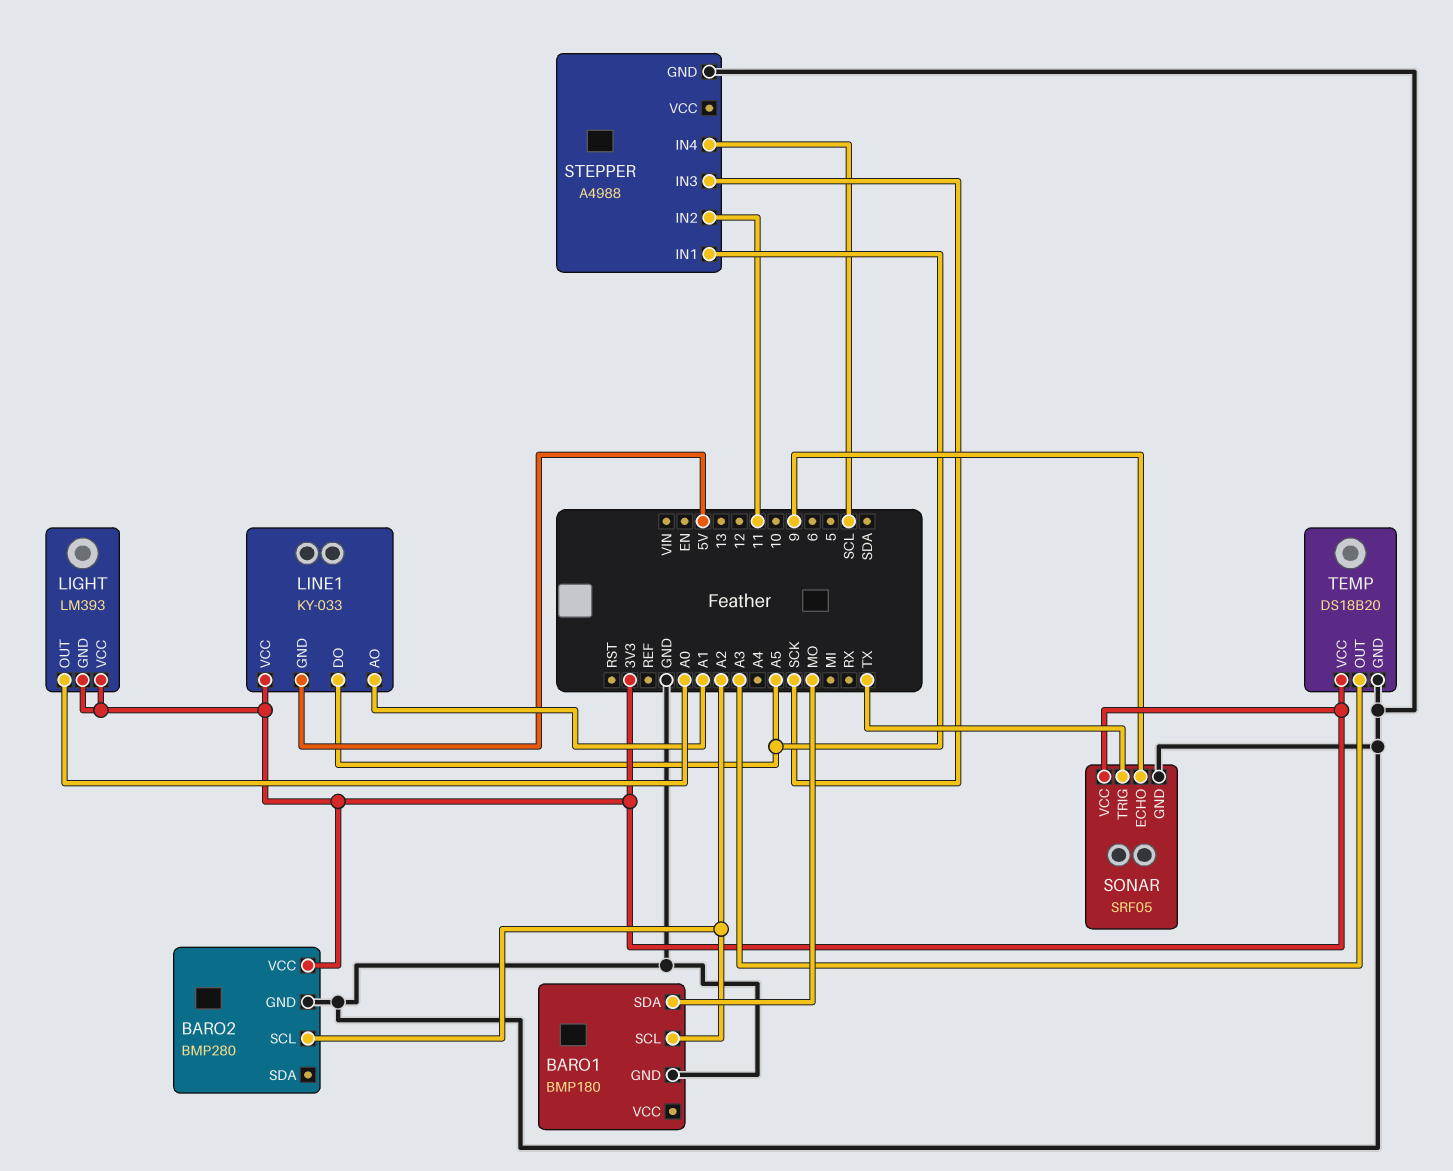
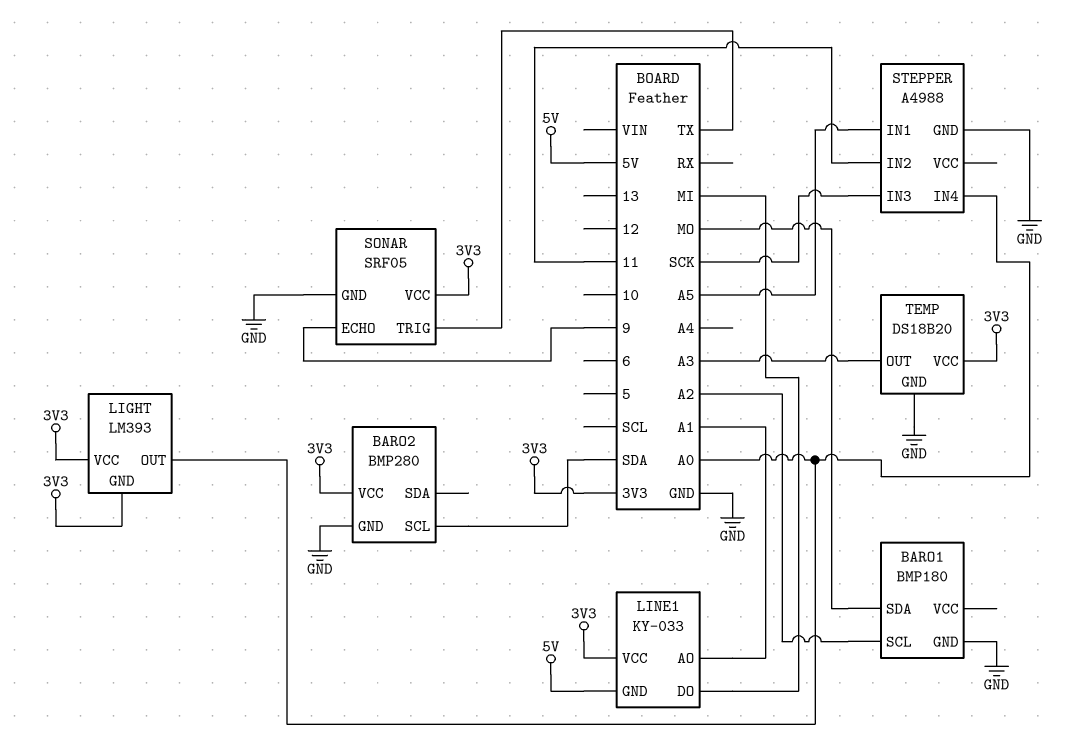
BARO2 pin SCL: A2 -> SDA
LINE1 pin DO: A5 -> MI
STEPPER pin IN4: SCL -> A0

